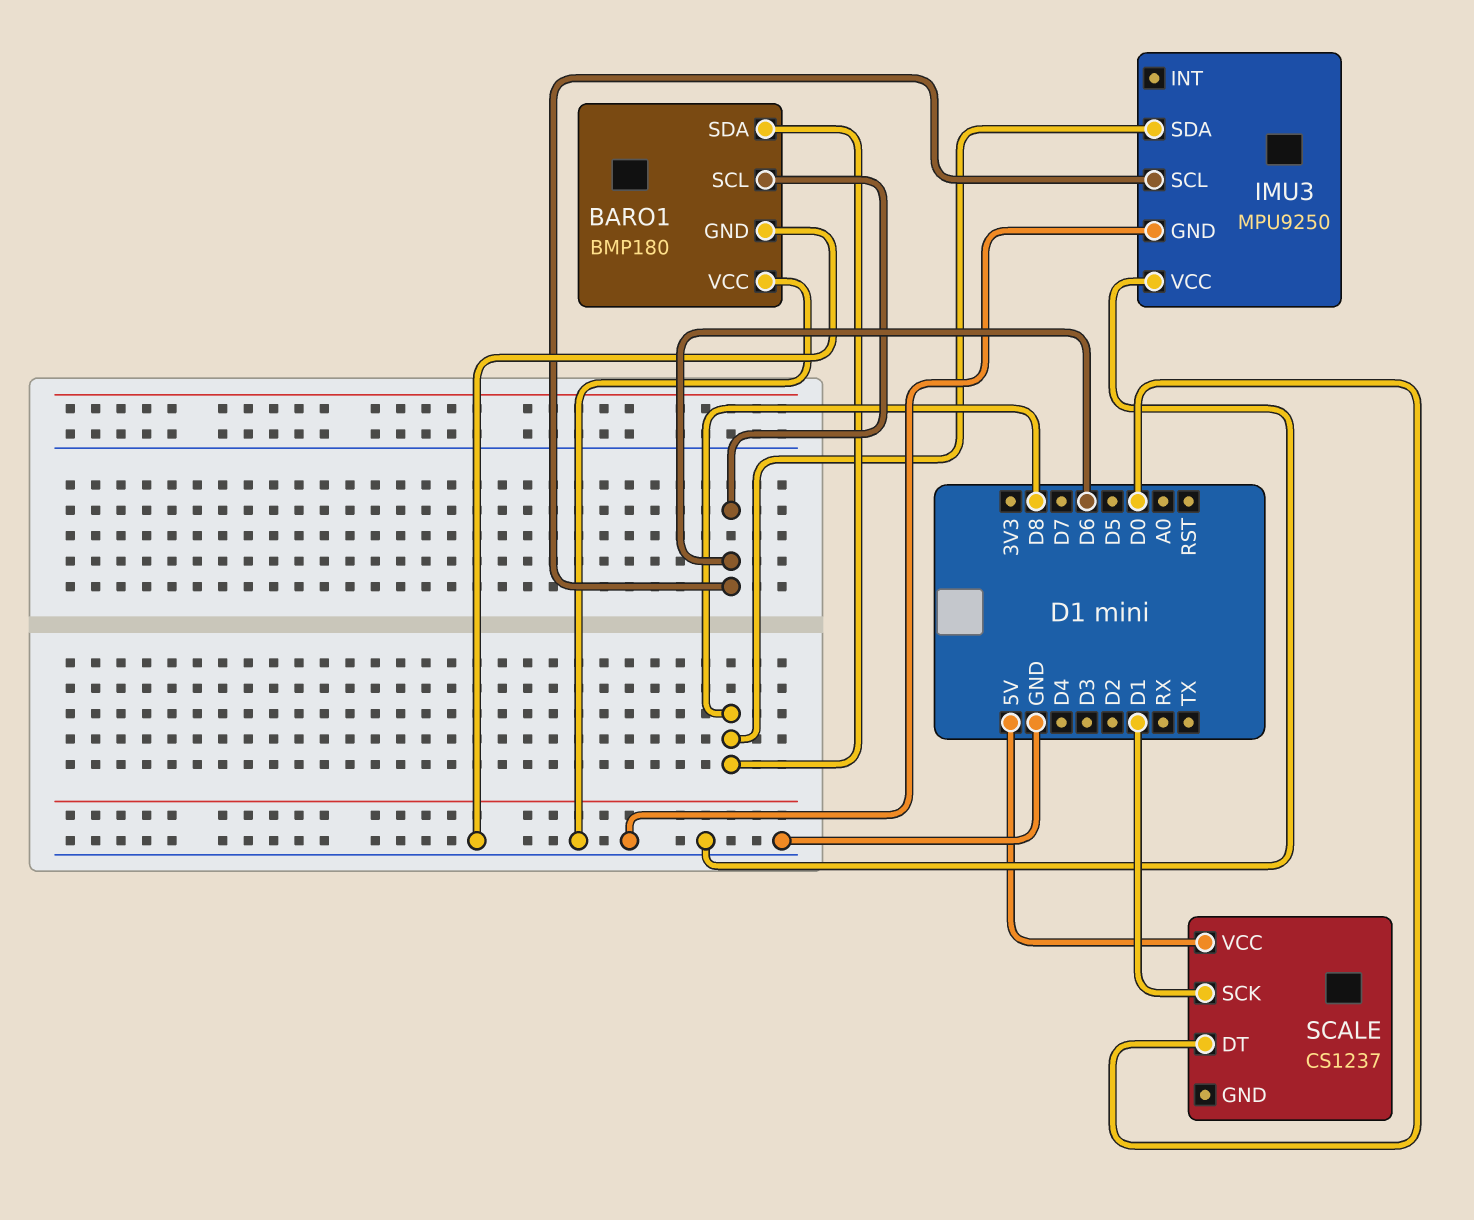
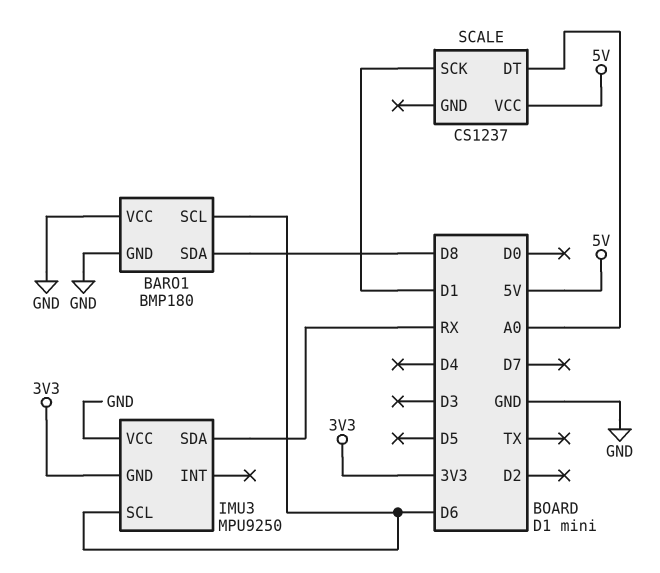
IMU3 pin GND: GND -> 3V3
IMU3 pin SDA: D8 -> RX
SCALE pin DT: D0 -> A0

